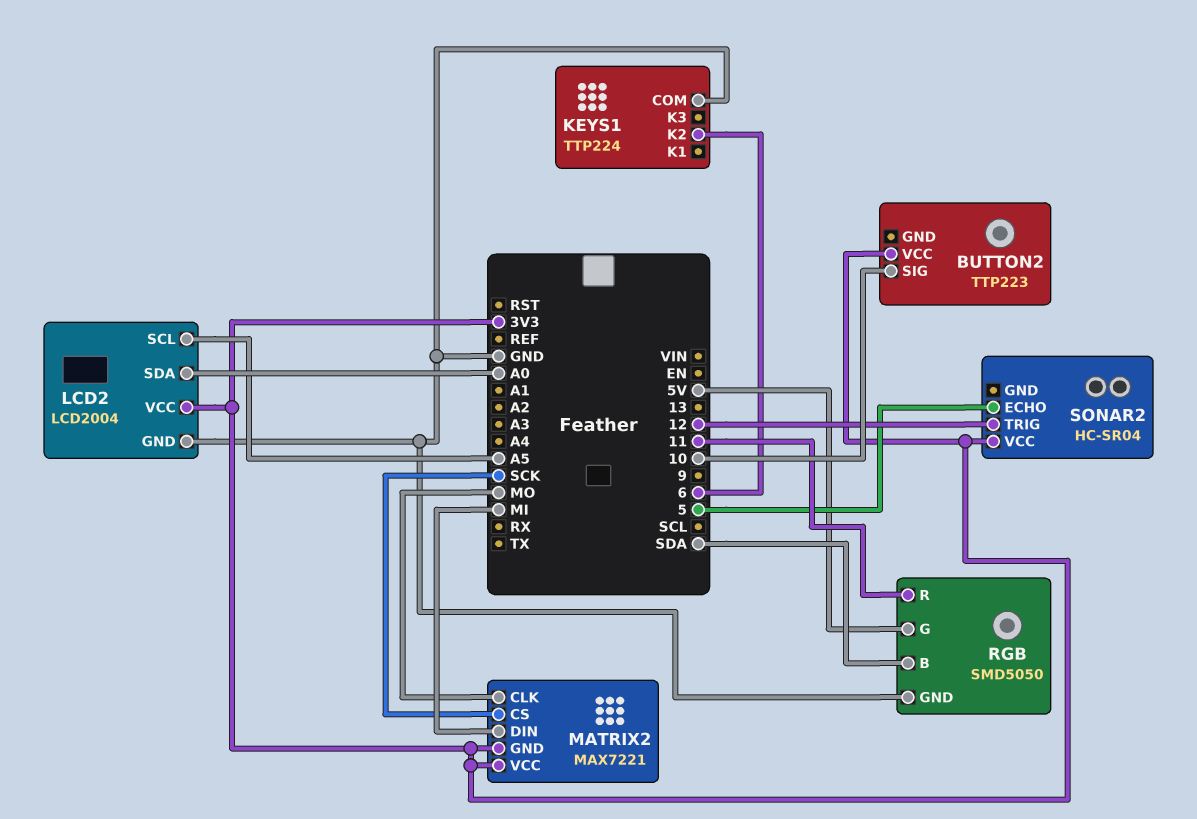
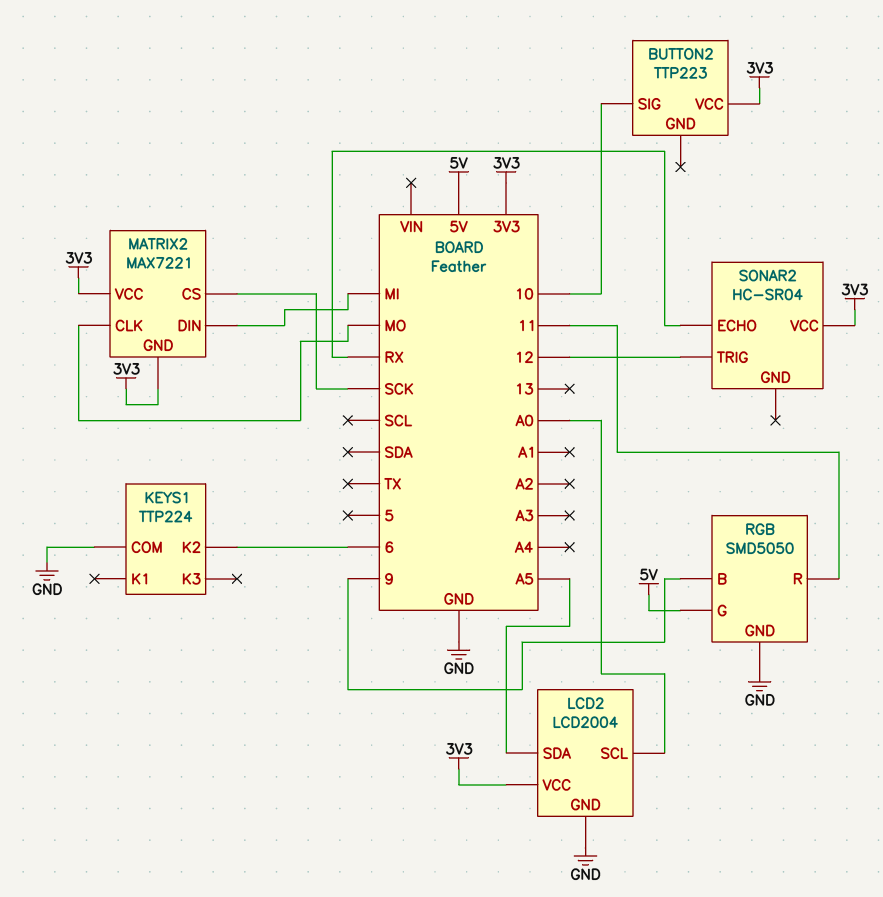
LCD2 pin SCL: A5 -> A0
LCD2 pin SDA: A0 -> A5
RGB pin B: SDA -> 9
SONAR2 pin ECHO: 5 -> RX

